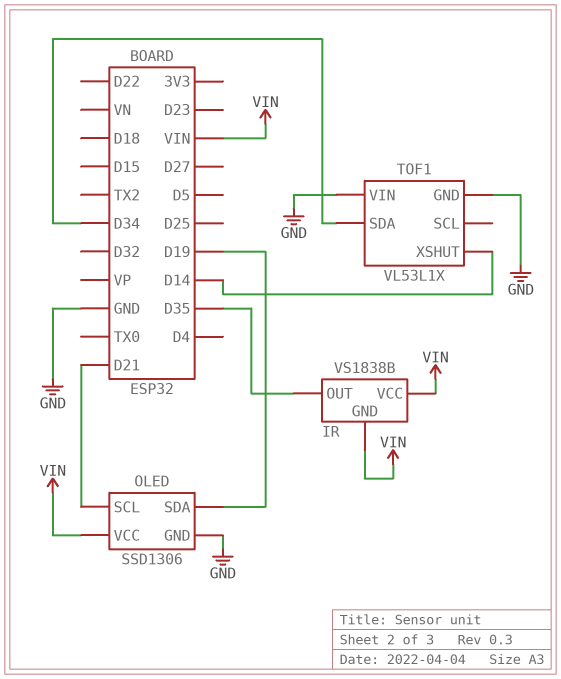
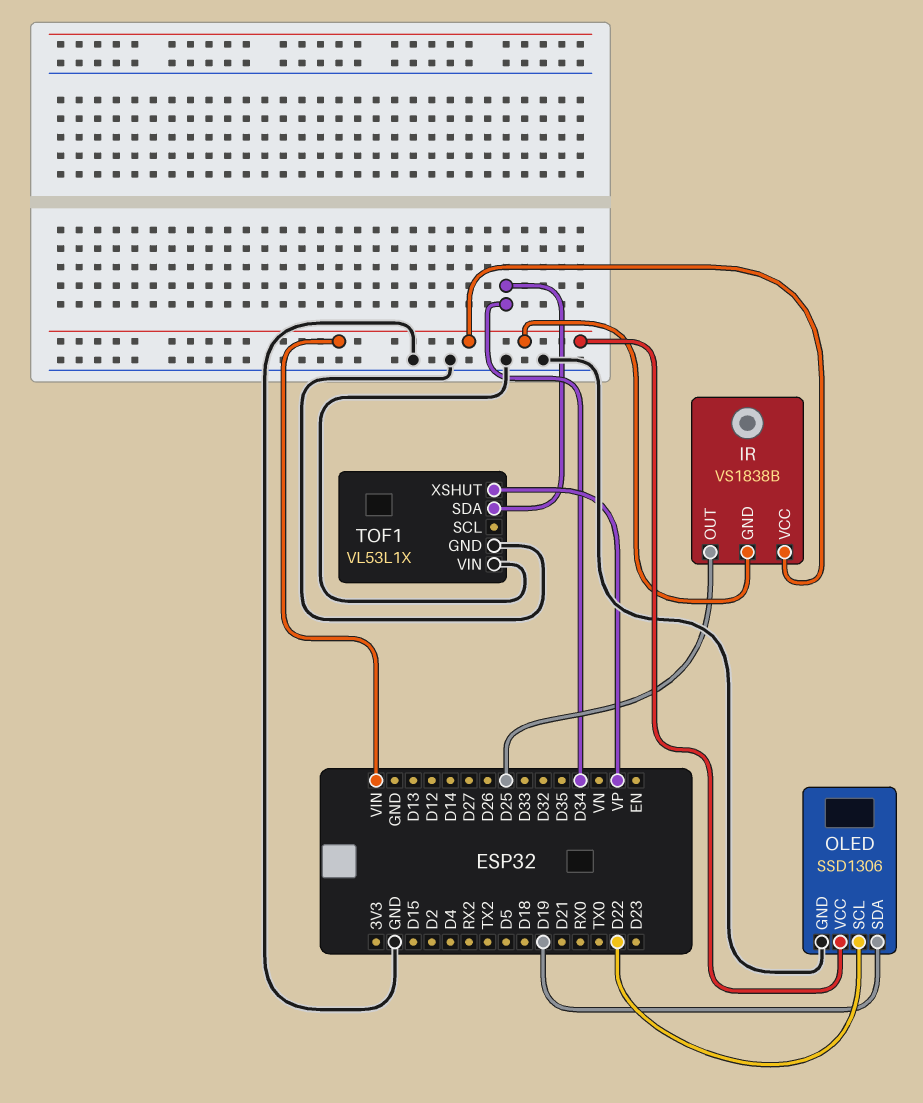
IR pin OUT: D35 -> D25
OLED pin SCL: D21 -> D22
TOF1 pin XSHUT: D14 -> VP

